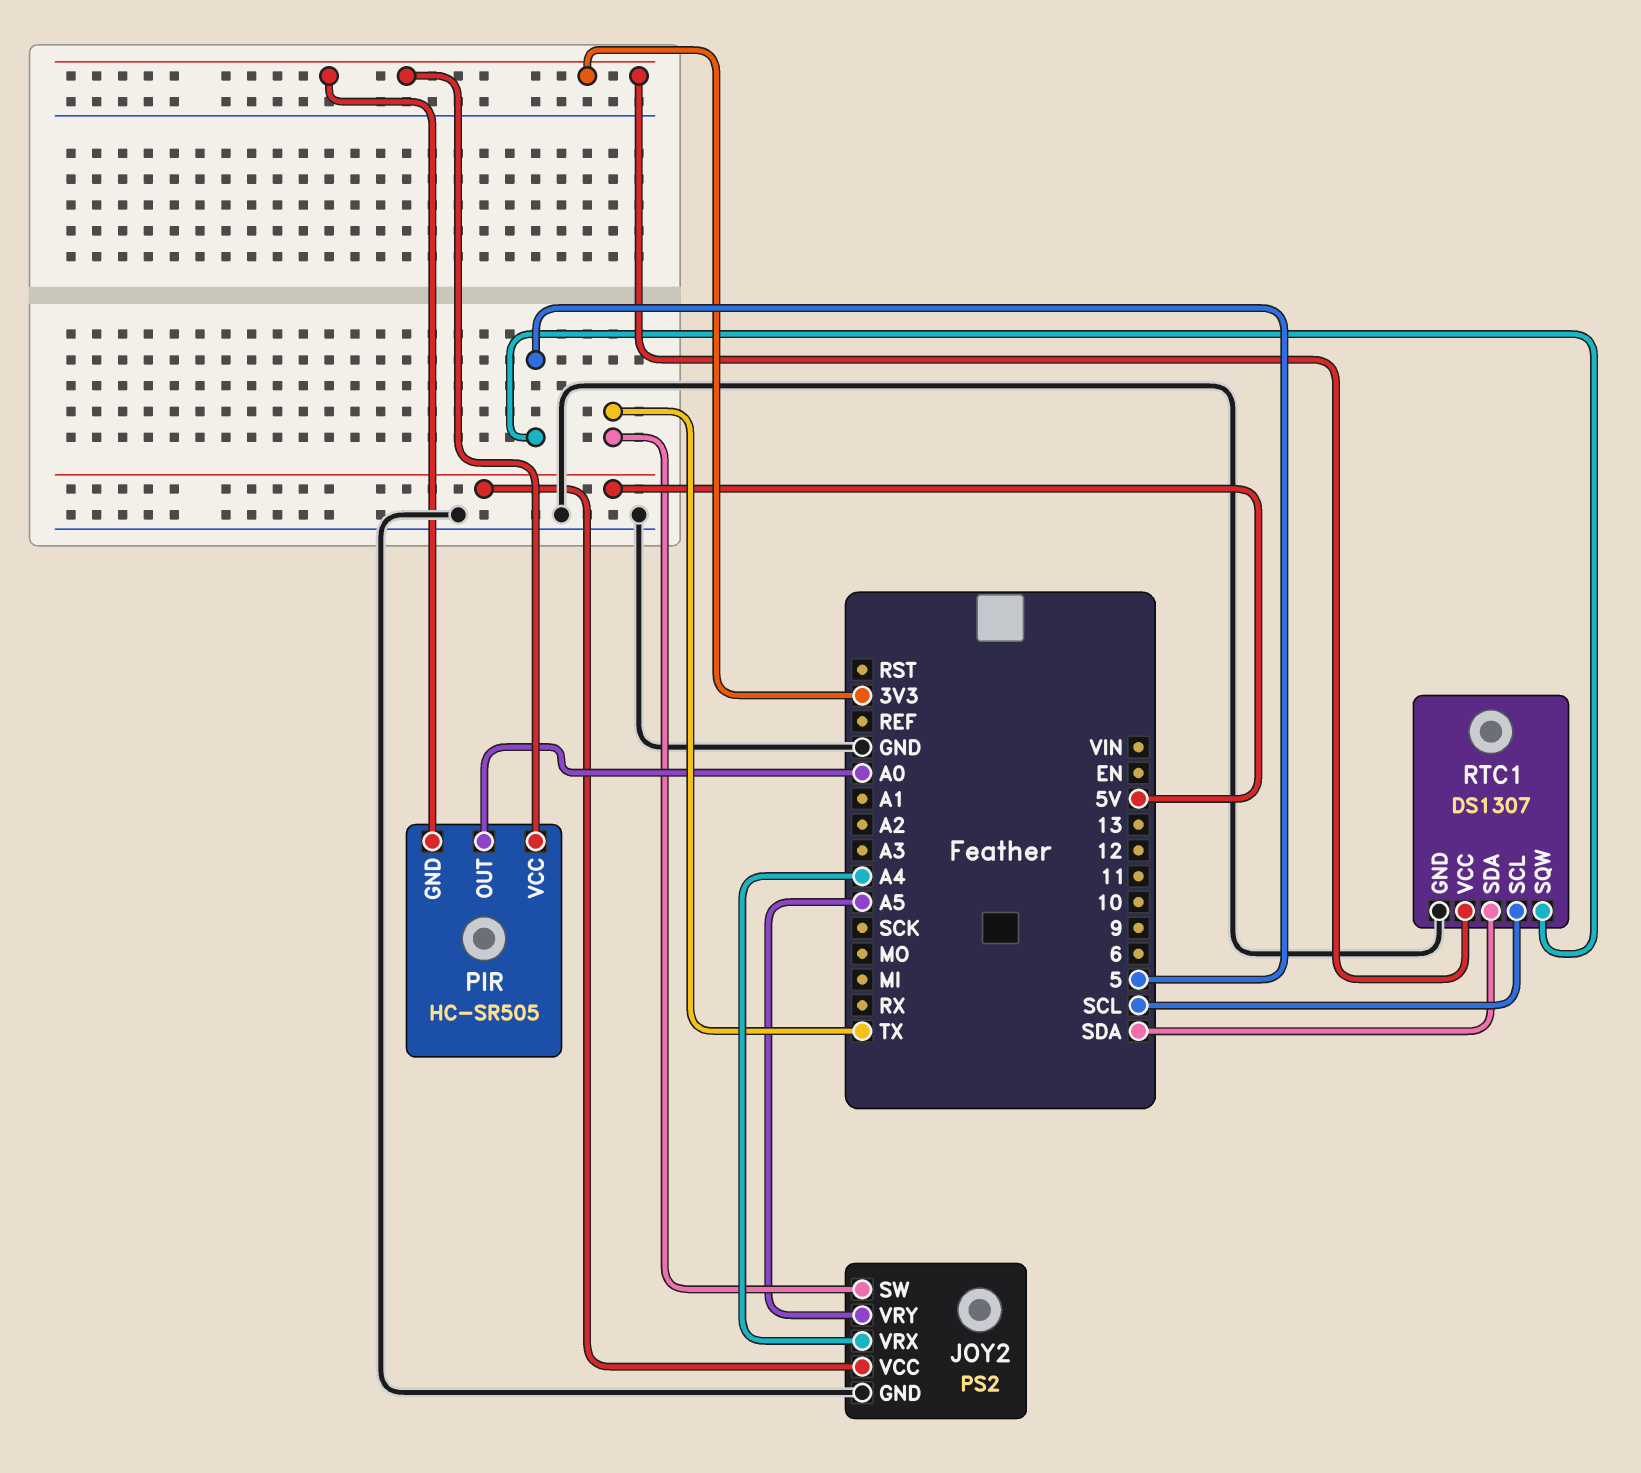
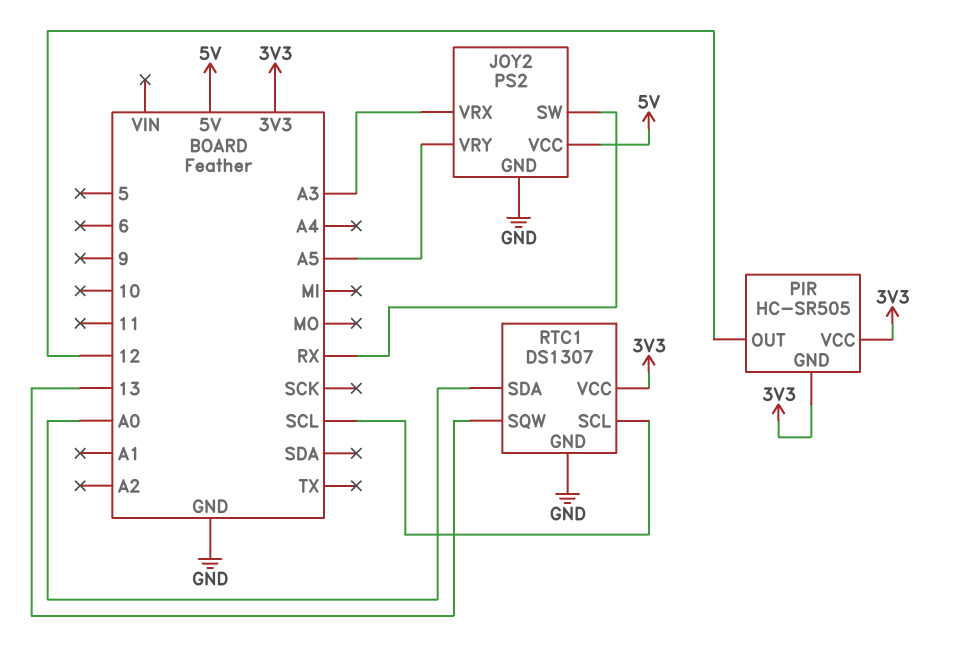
JOY2 pin SW: TX -> RX
JOY2 pin VRX: A4 -> A3
PIR pin OUT: A0 -> 12
RTC1 pin SDA: SDA -> A0
RTC1 pin SQW: 5 -> 13

